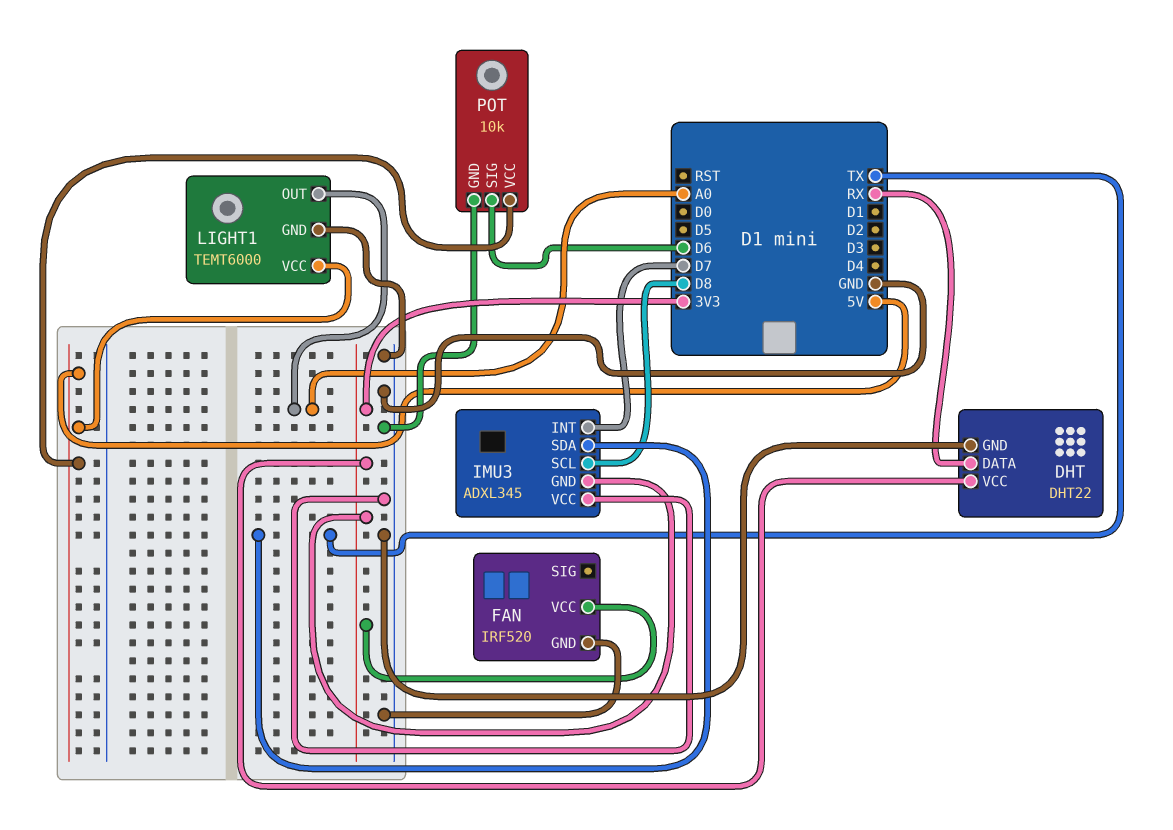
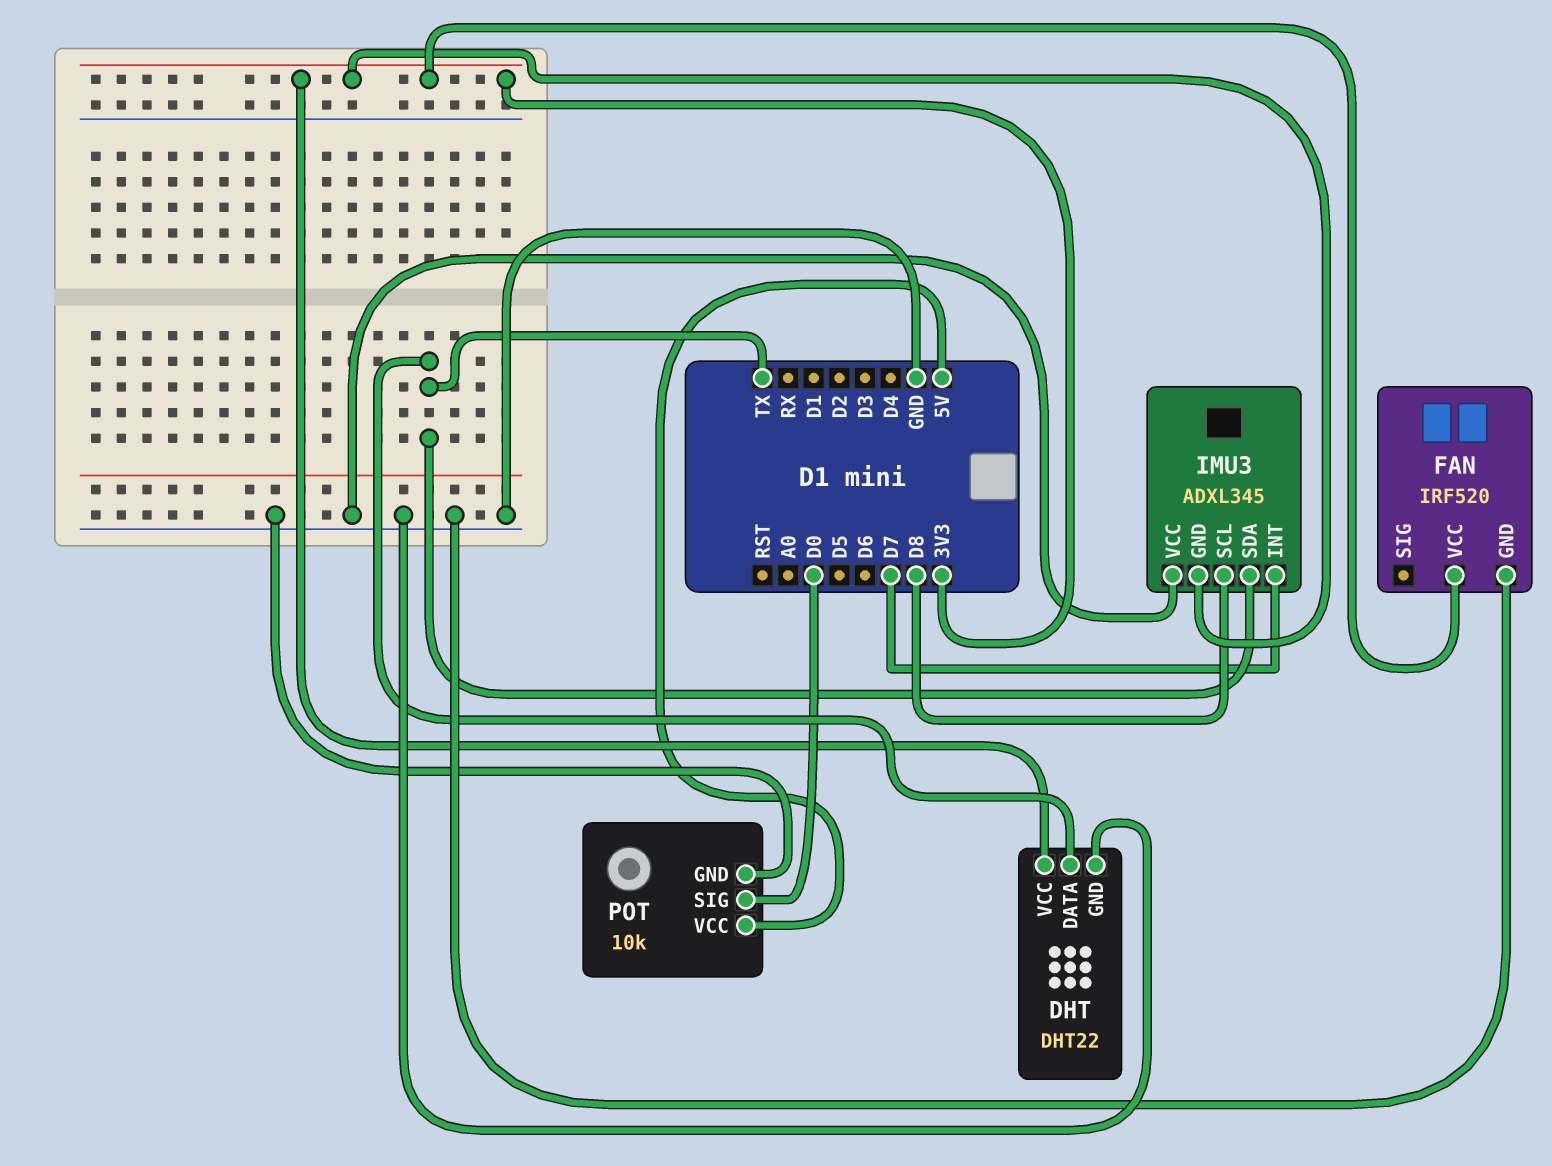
DHT pin DATA: RX -> TX
LIGHT1: TEMT6000 -> none
LIGHT1 pin GND: GND -> none
LIGHT1 pin OUT: A0 -> none
LIGHT1 pin VCC: 5V -> none
POT pin SIG: D6 -> D0

